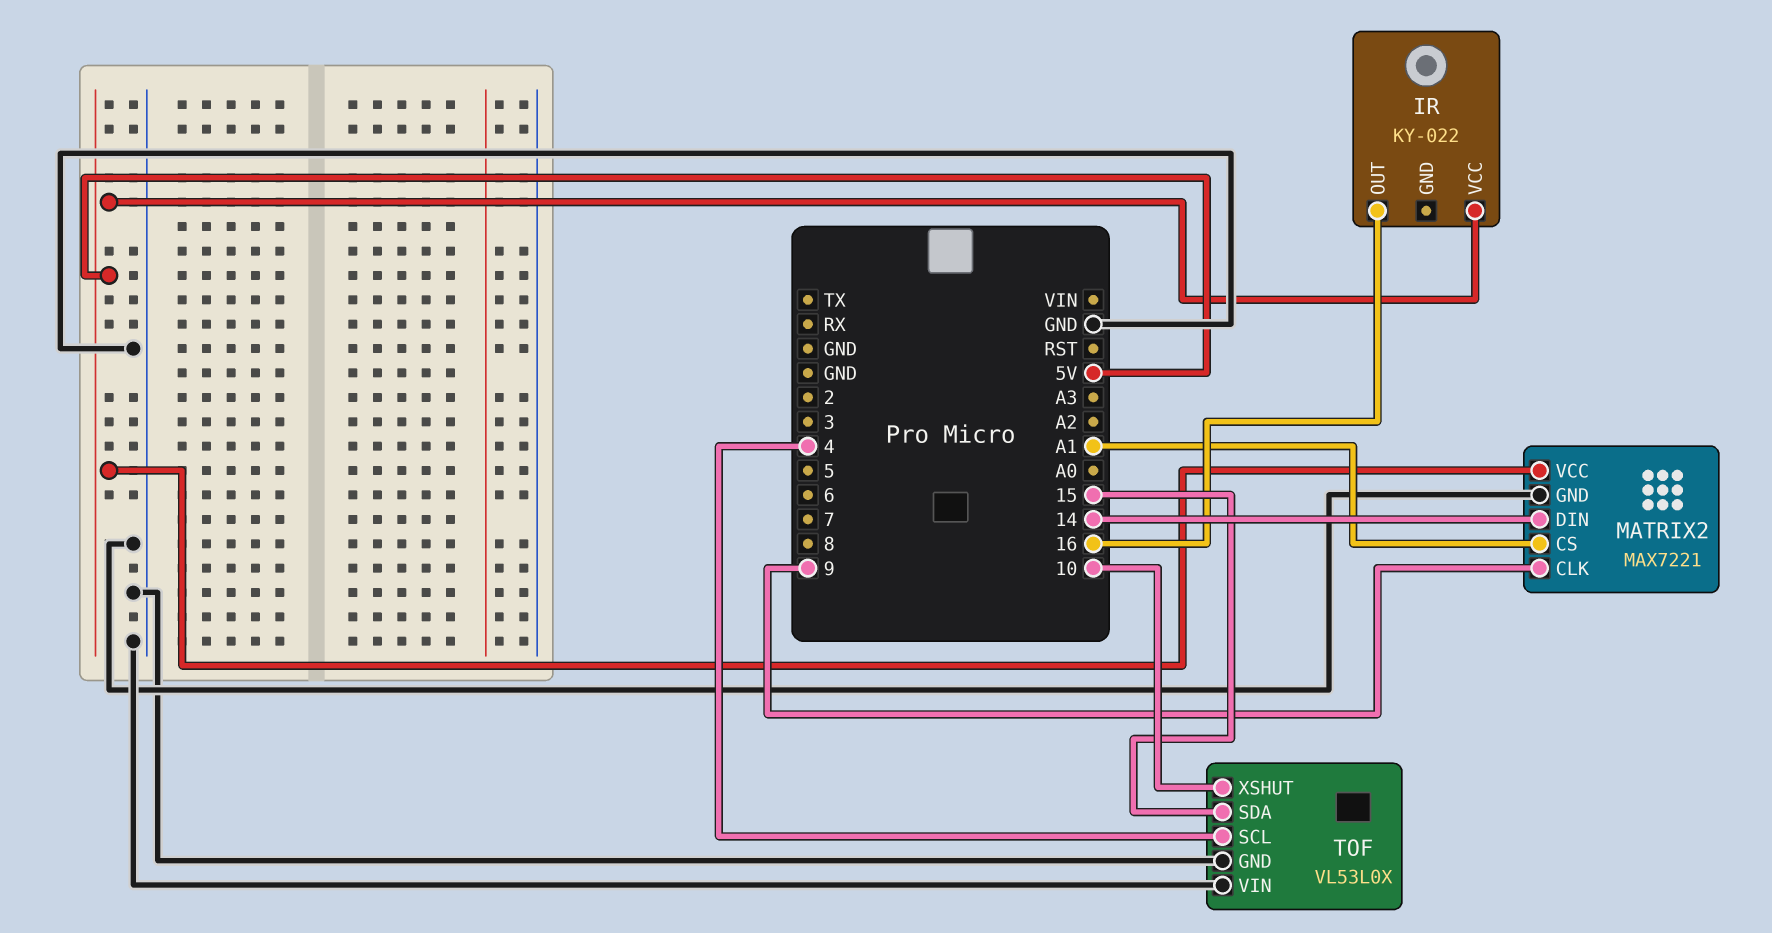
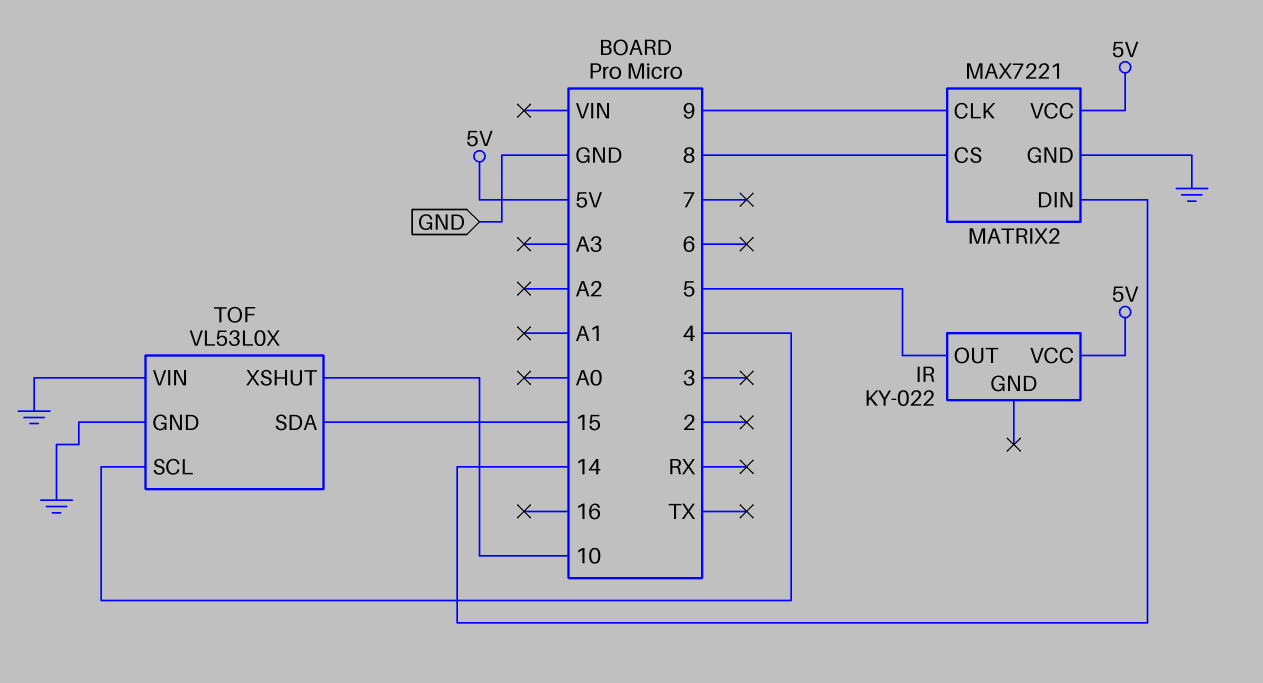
IR pin OUT: 16 -> 5
MATRIX2 pin CS: A1 -> 8

